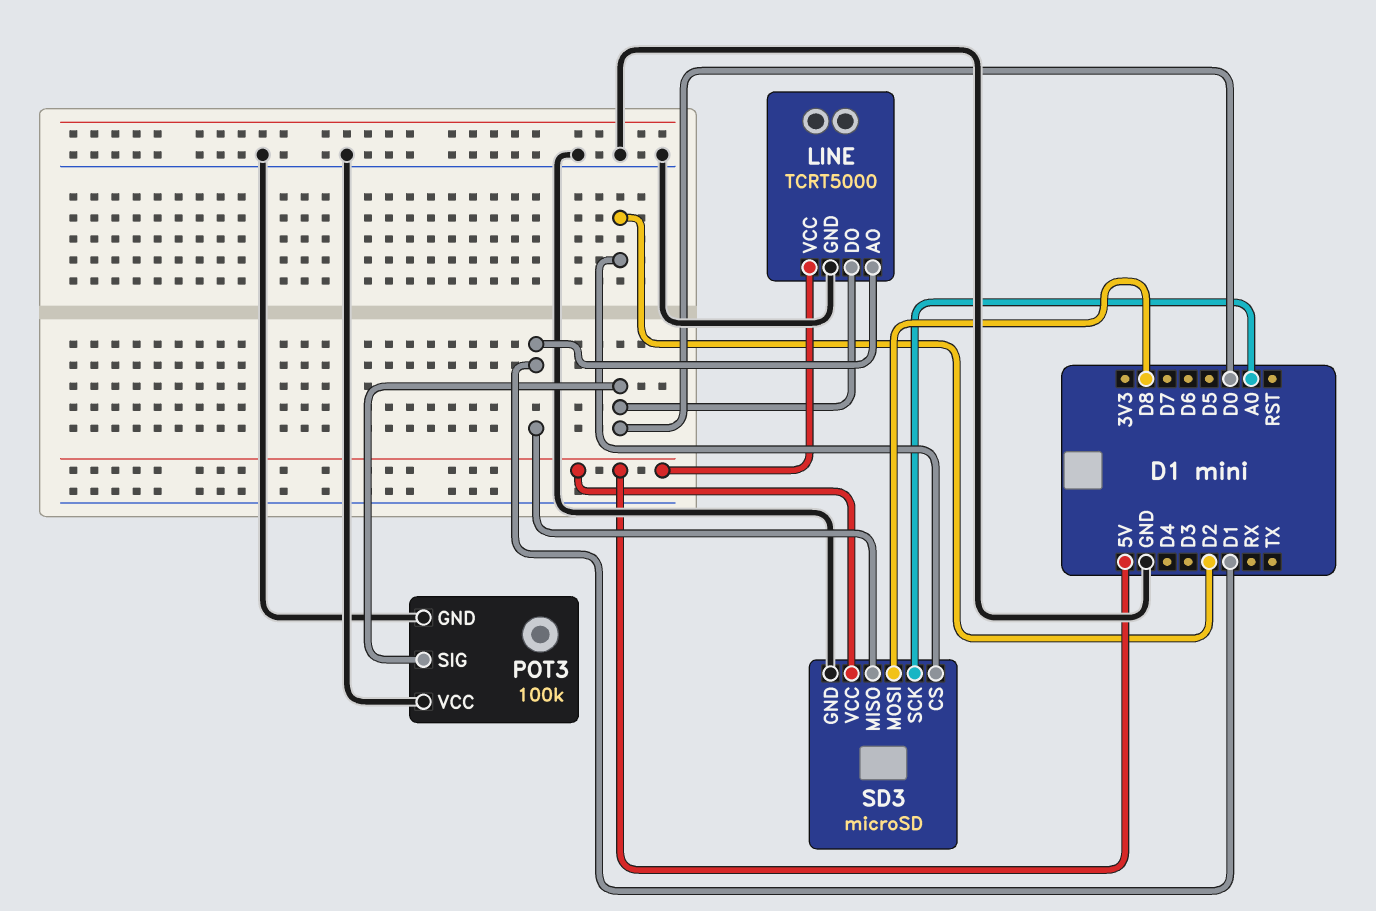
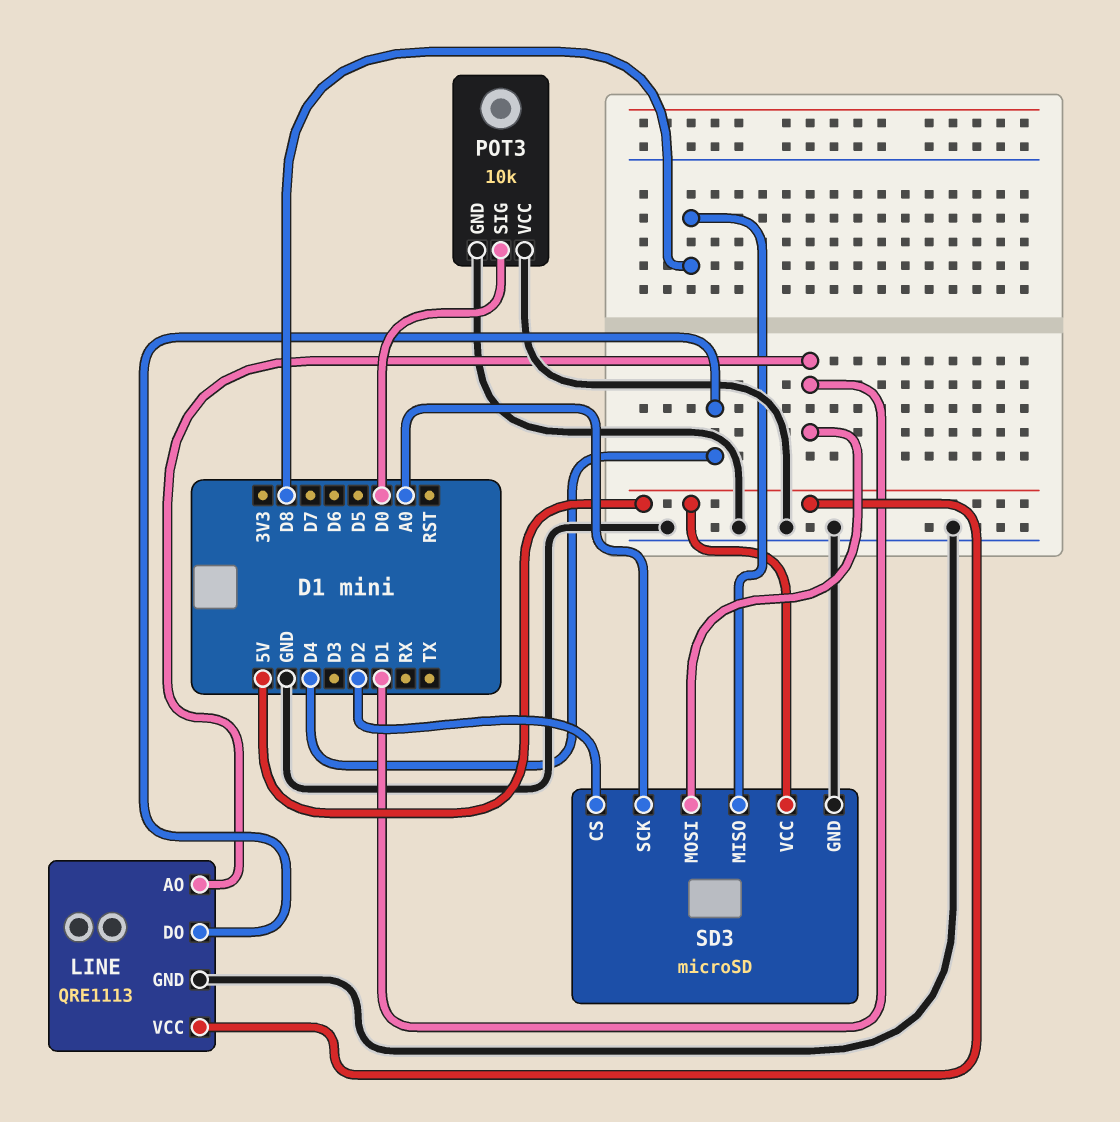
LINE: TCRT5000 -> QRE1113
LINE pin DO: D0 -> D4
POT3: 100k -> 10k
SD3 pin MISO: D1 -> D8
SD3 pin MOSI: D8 -> D1

